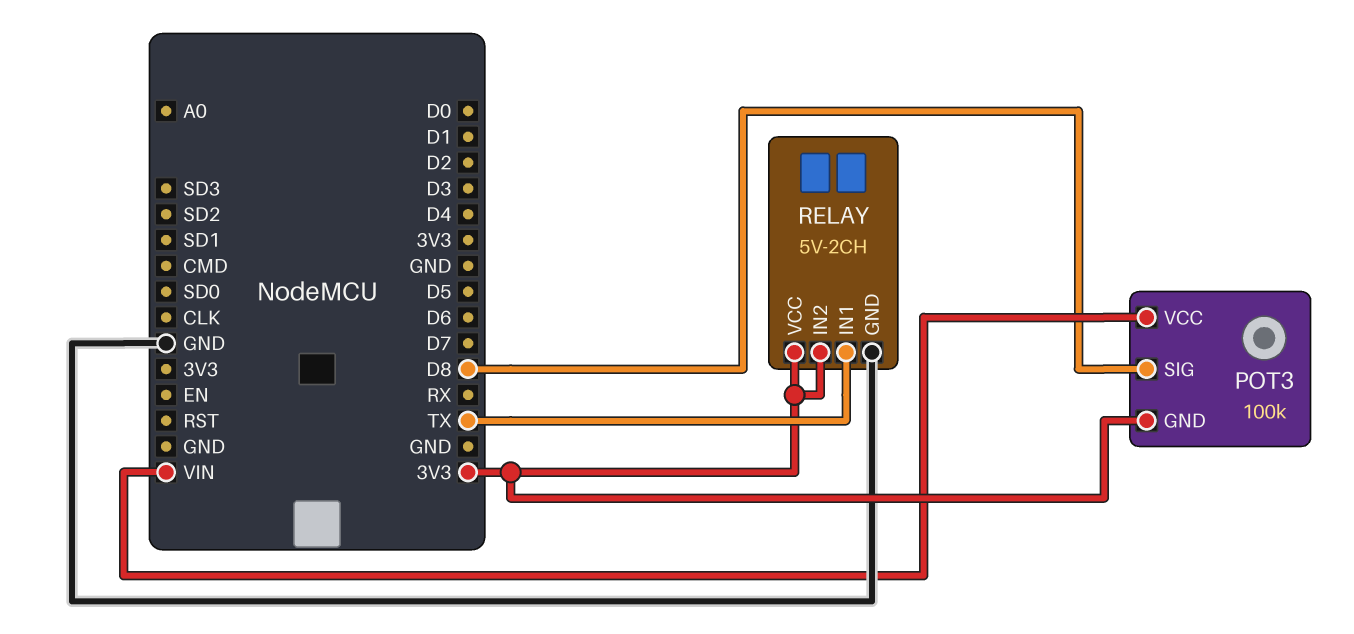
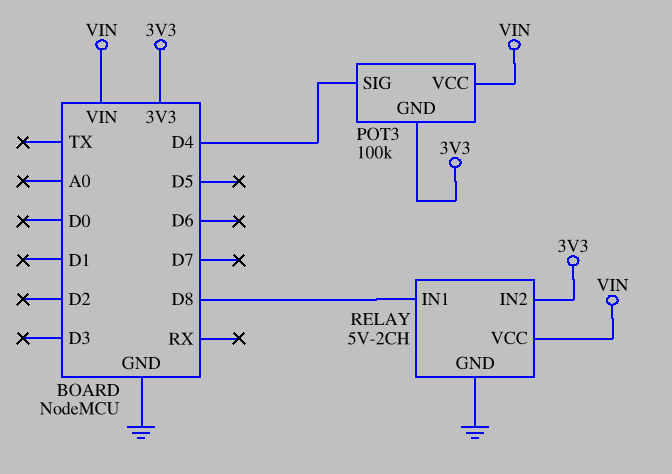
POT3 pin SIG: D8 -> D4
RELAY pin IN1: TX -> D8
RELAY pin VCC: 3V3 -> VIN

